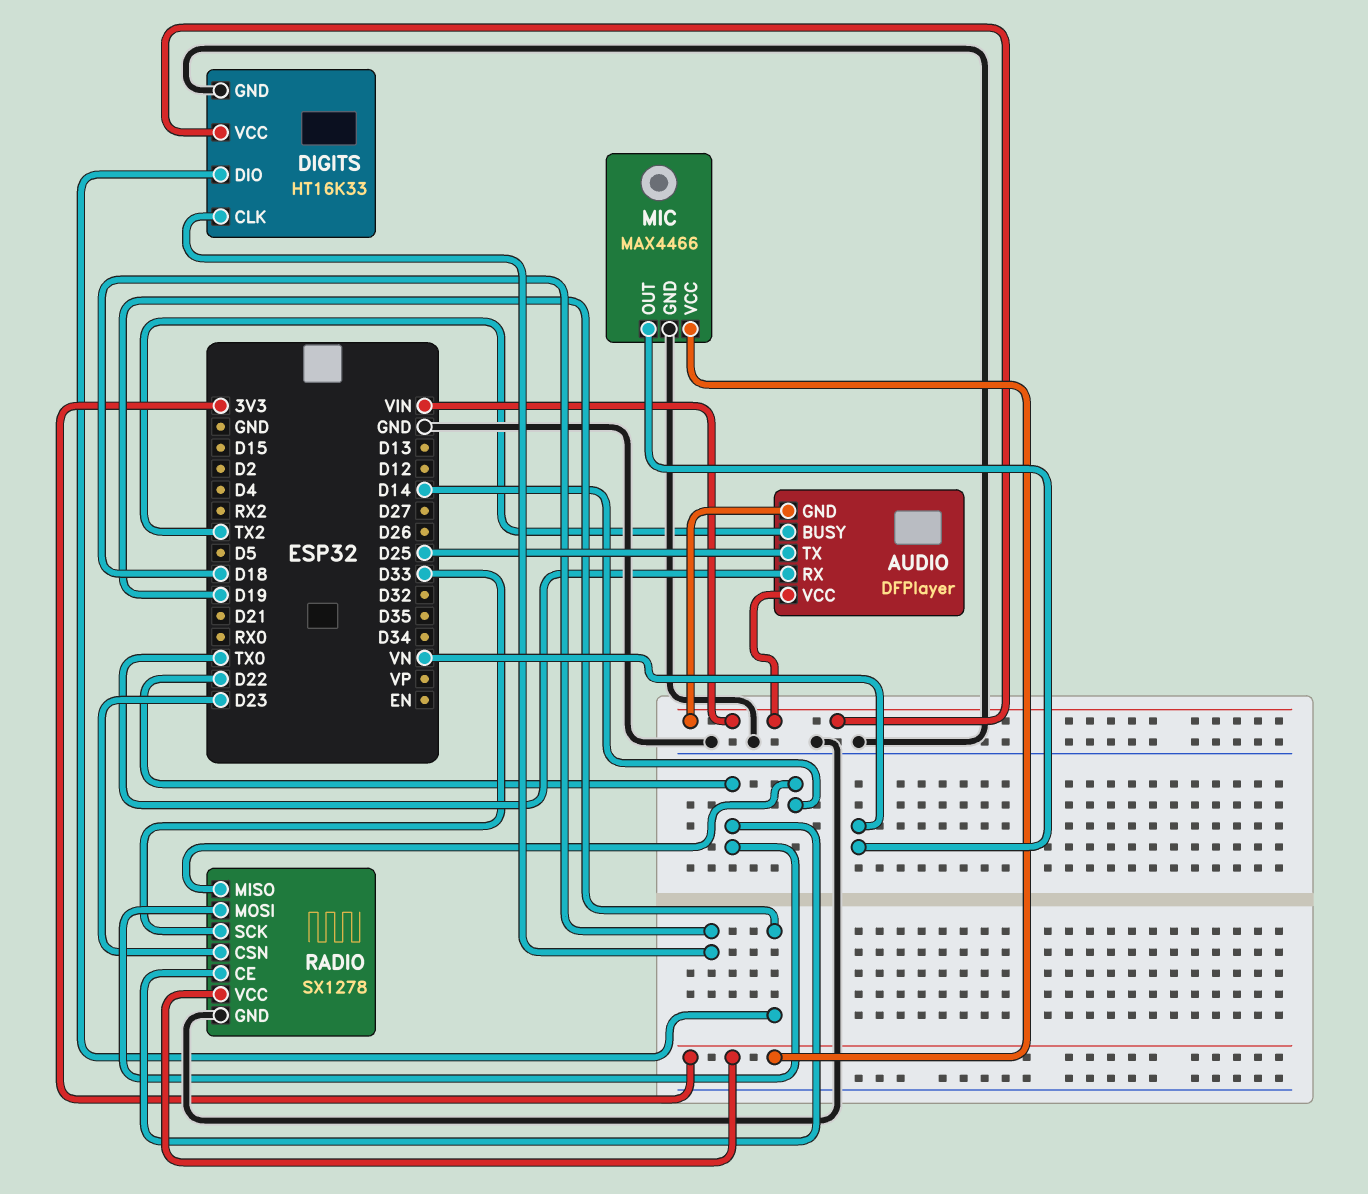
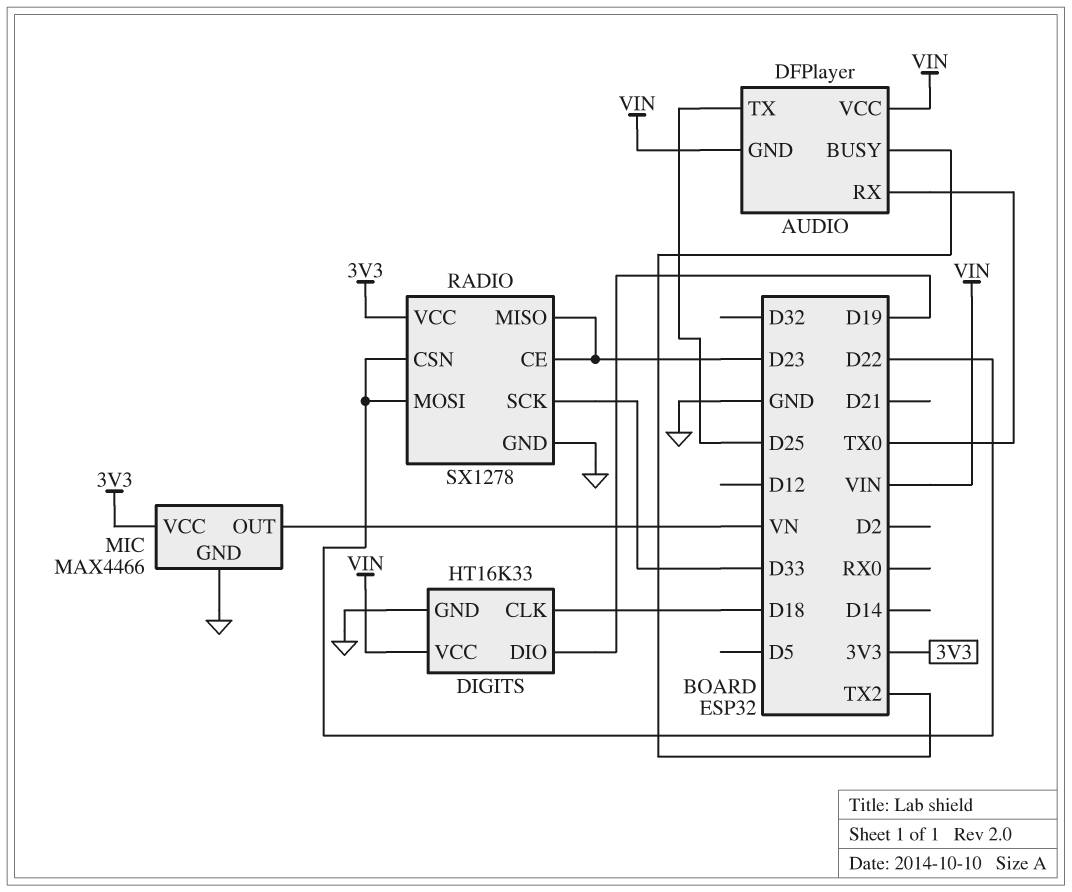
RADIO pin CE: D22 -> D23
RADIO pin CSN: D23 -> D22
RADIO pin MISO: D14 -> D23

